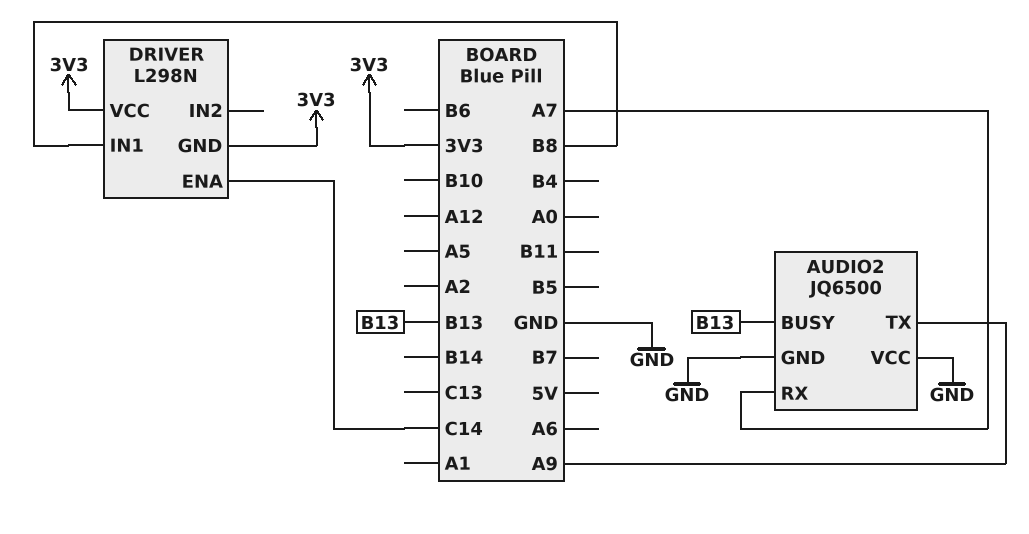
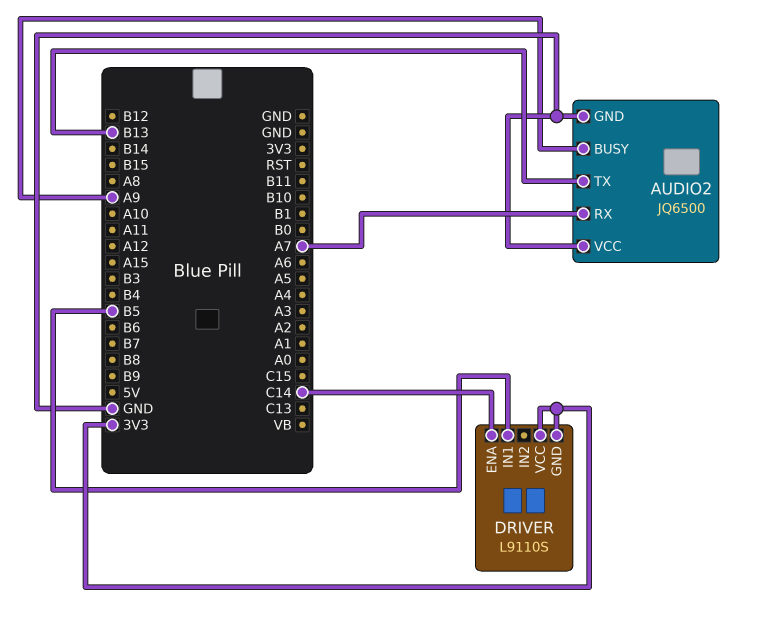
AUDIO2 pin BUSY: B13 -> A9
AUDIO2 pin TX: A9 -> B13
DRIVER: L298N -> L9110S
DRIVER pin IN1: B8 -> B5

